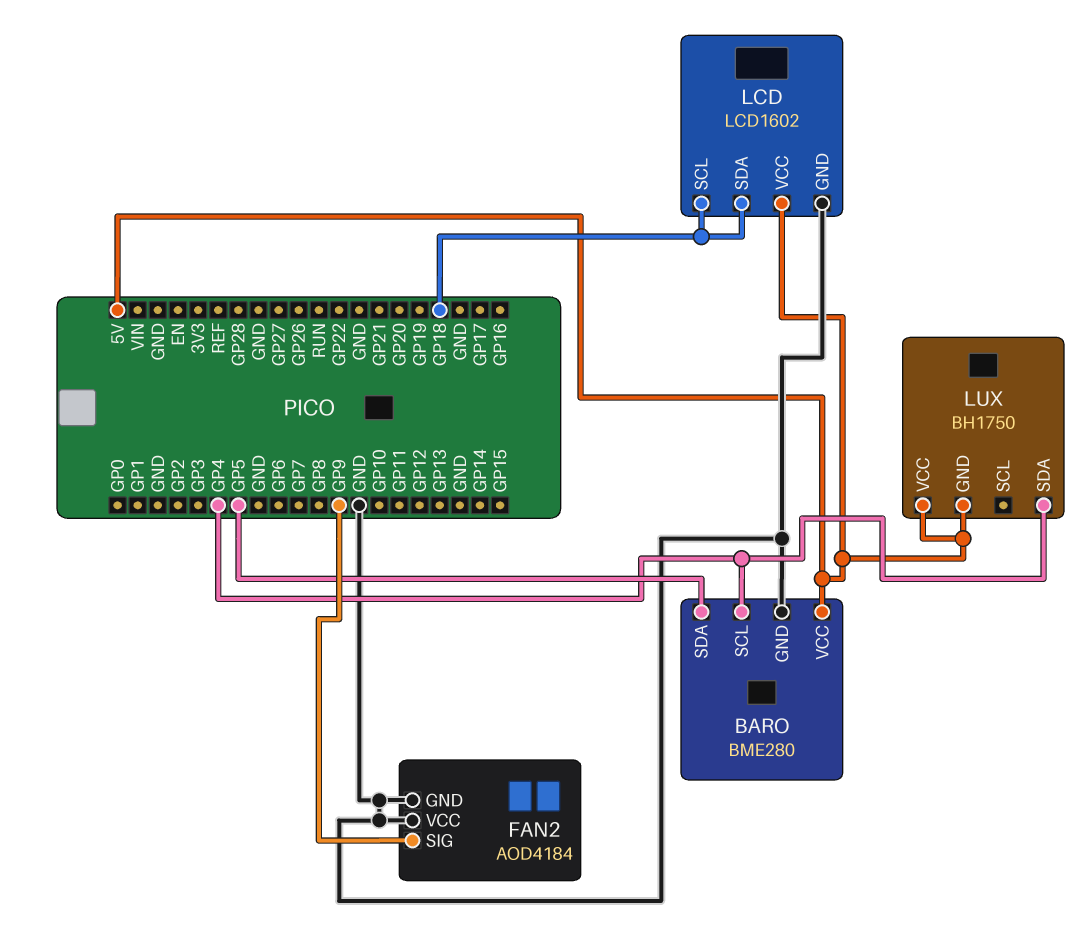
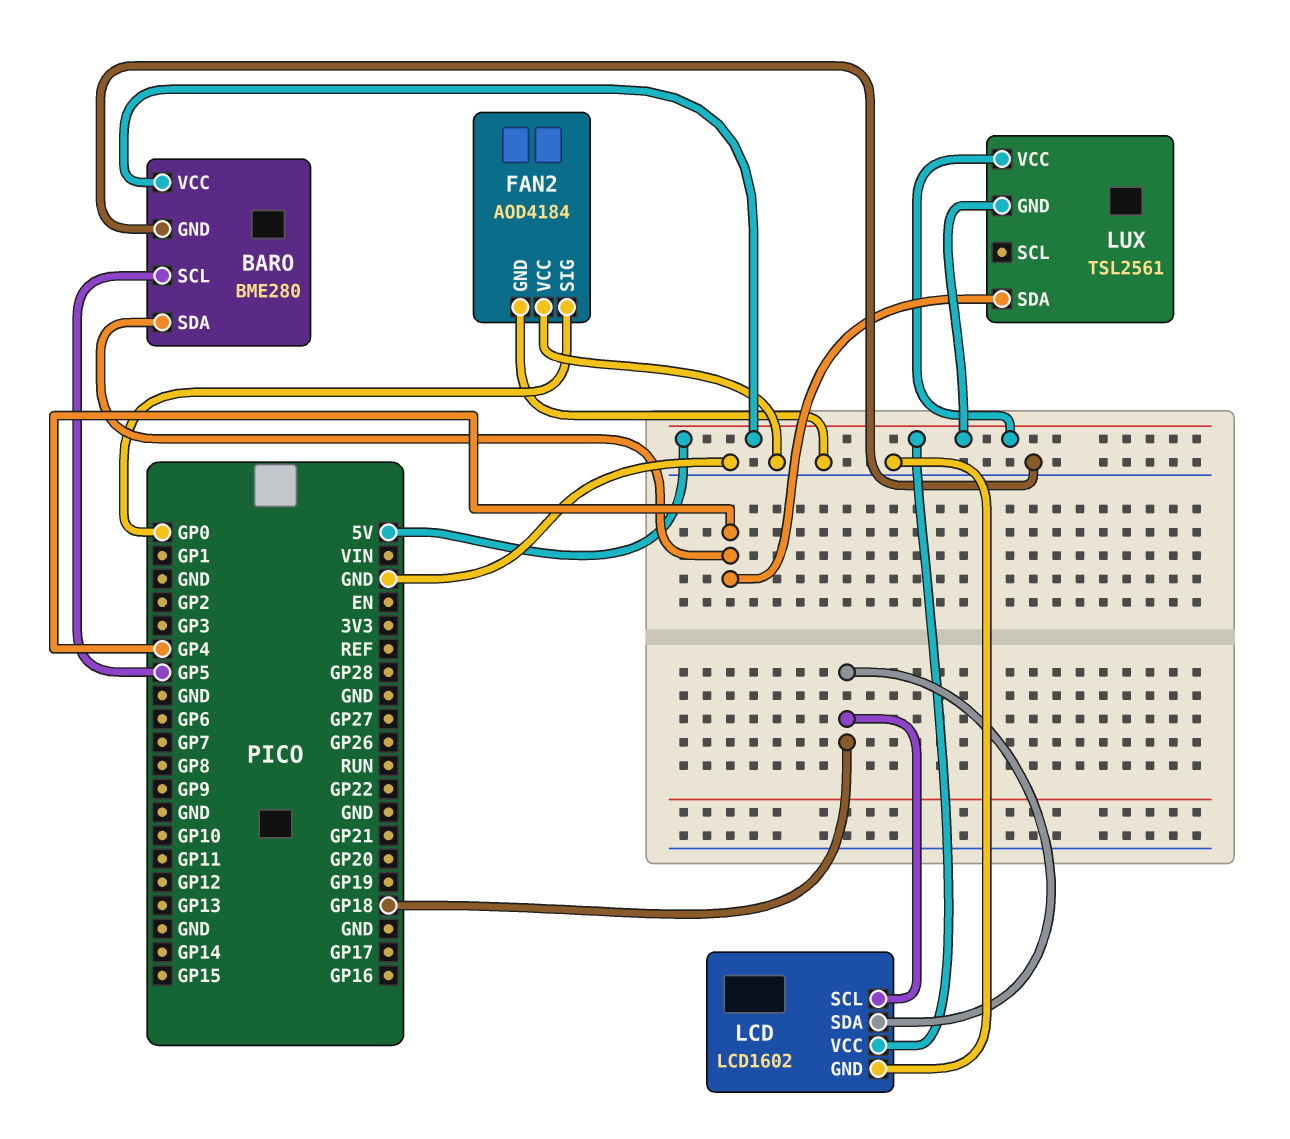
BARO pin SCL: GP4 -> GP5
BARO pin SDA: GP5 -> GP4
FAN2 pin SIG: GP9 -> GP0
LUX: BH1750 -> TSL2561

